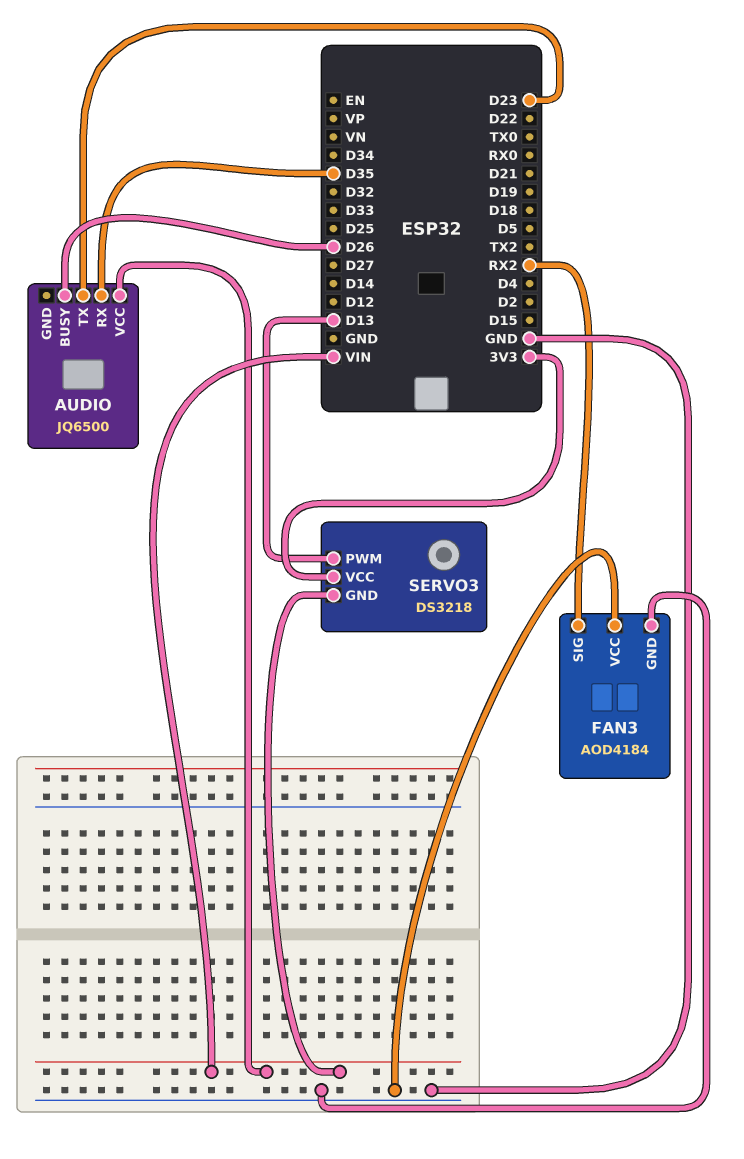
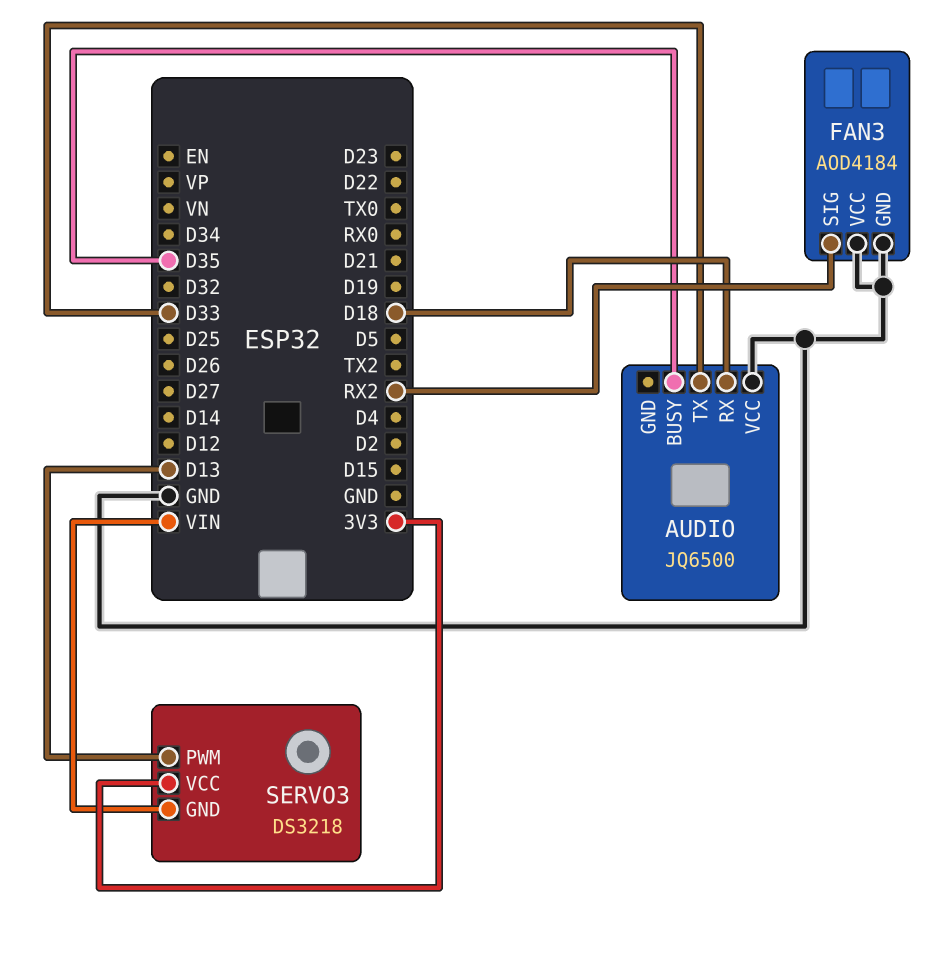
AUDIO pin BUSY: D26 -> D35
AUDIO pin RX: D35 -> D18
AUDIO pin TX: D23 -> D33
AUDIO pin VCC: VIN -> GND

